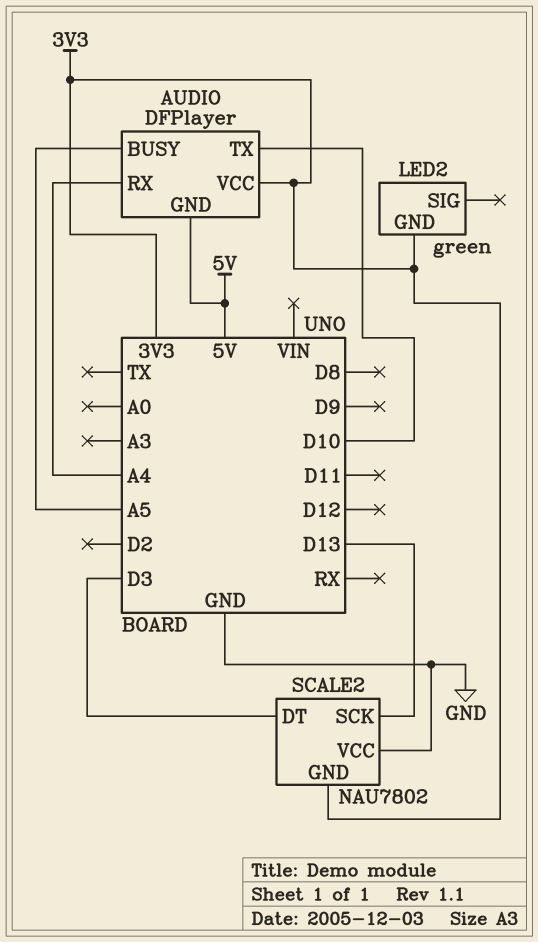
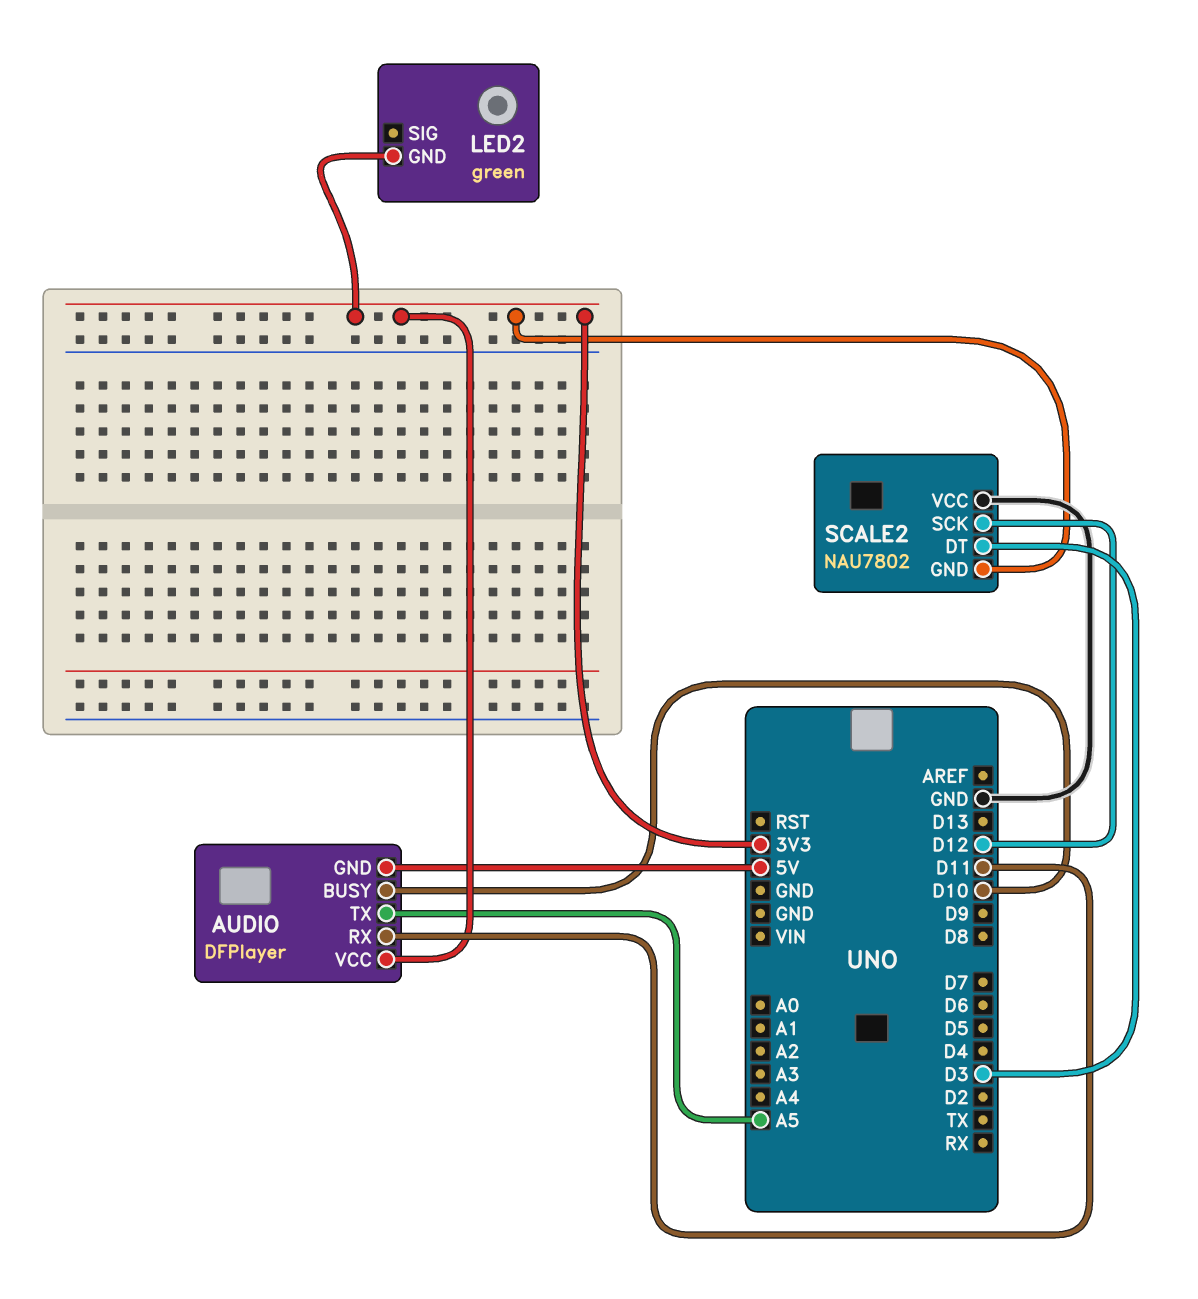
AUDIO pin BUSY: A5 -> D10
AUDIO pin RX: A4 -> D11
AUDIO pin TX: D10 -> A5
SCALE2 pin SCK: D13 -> D12

